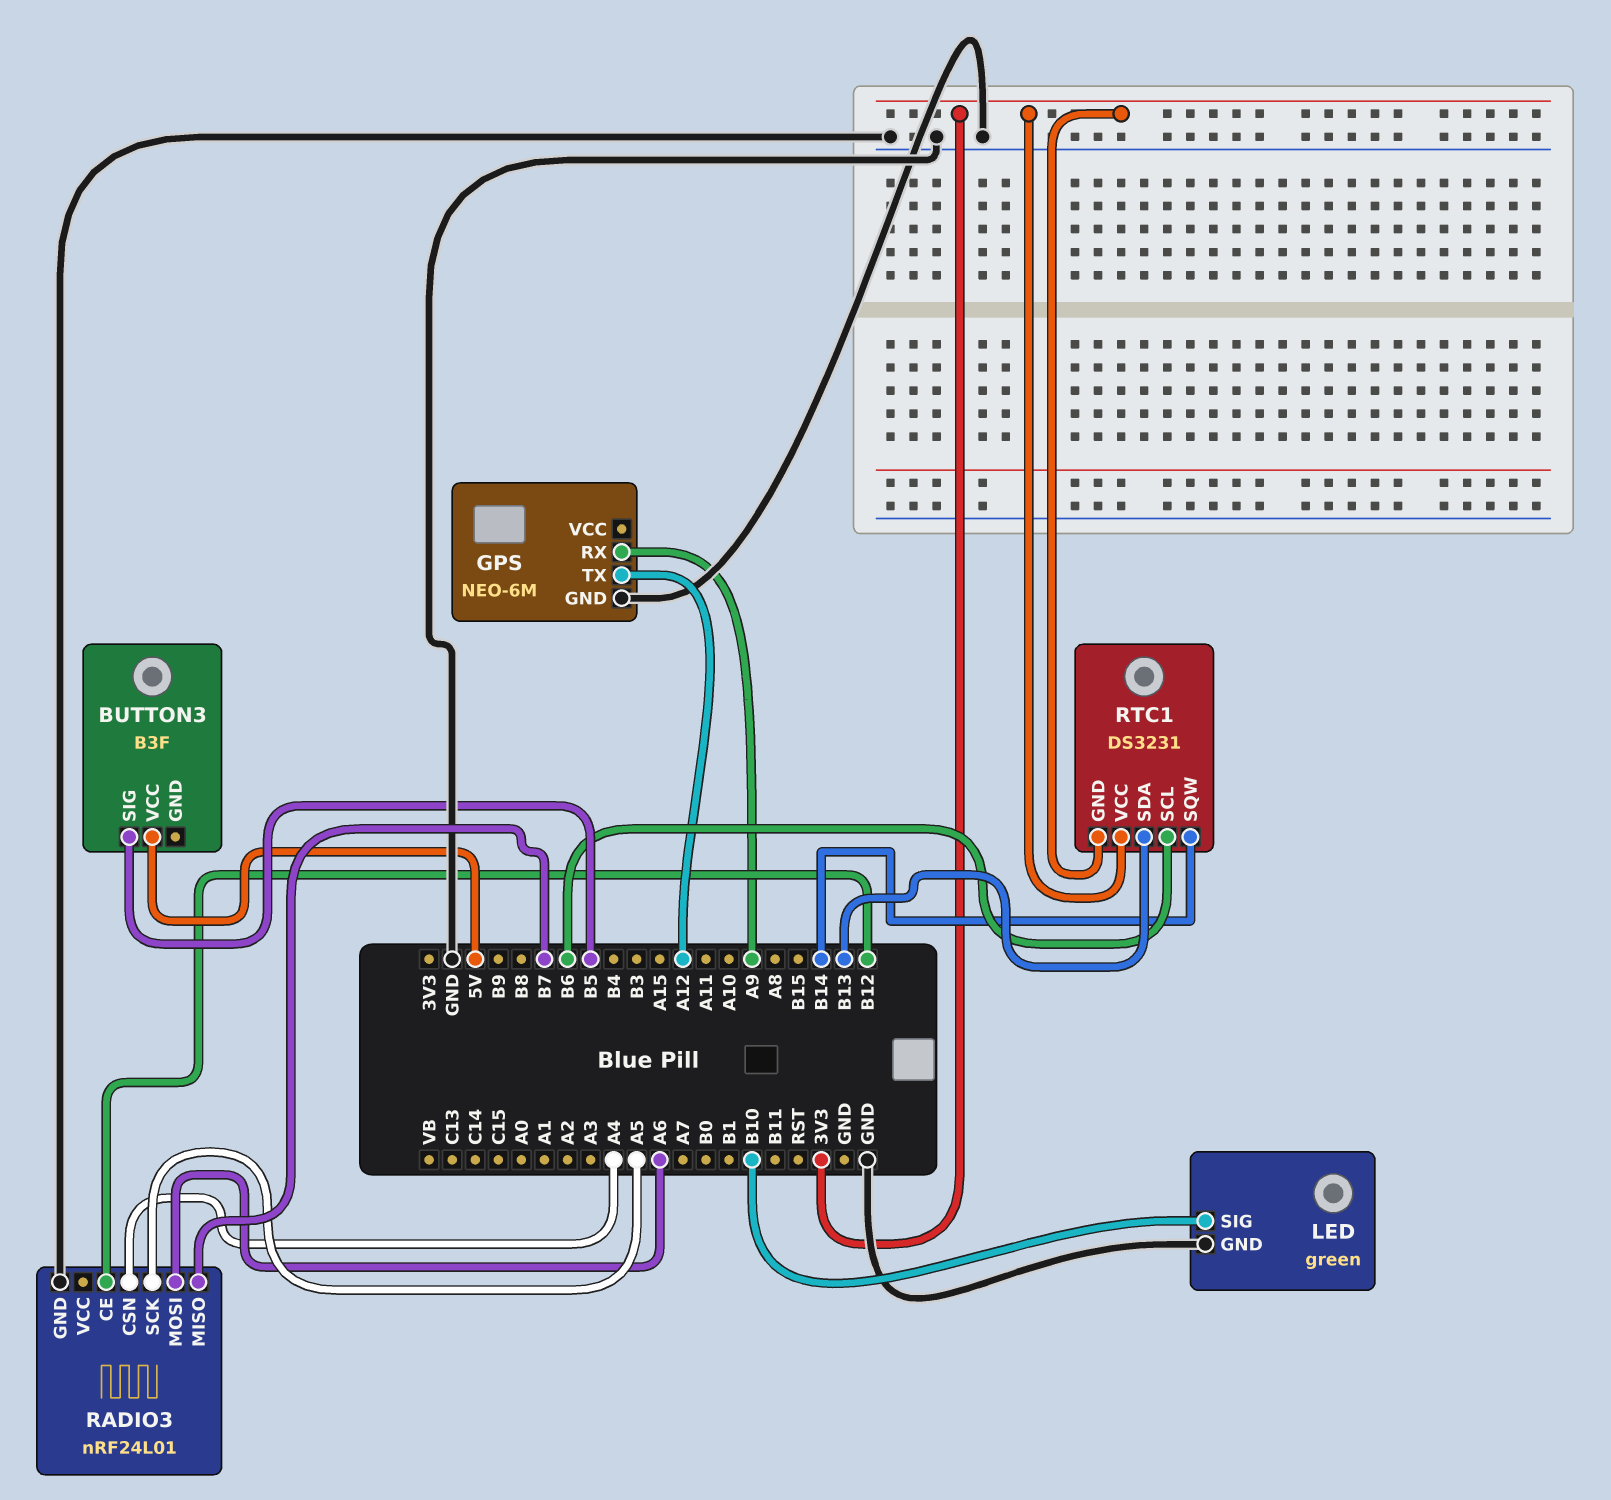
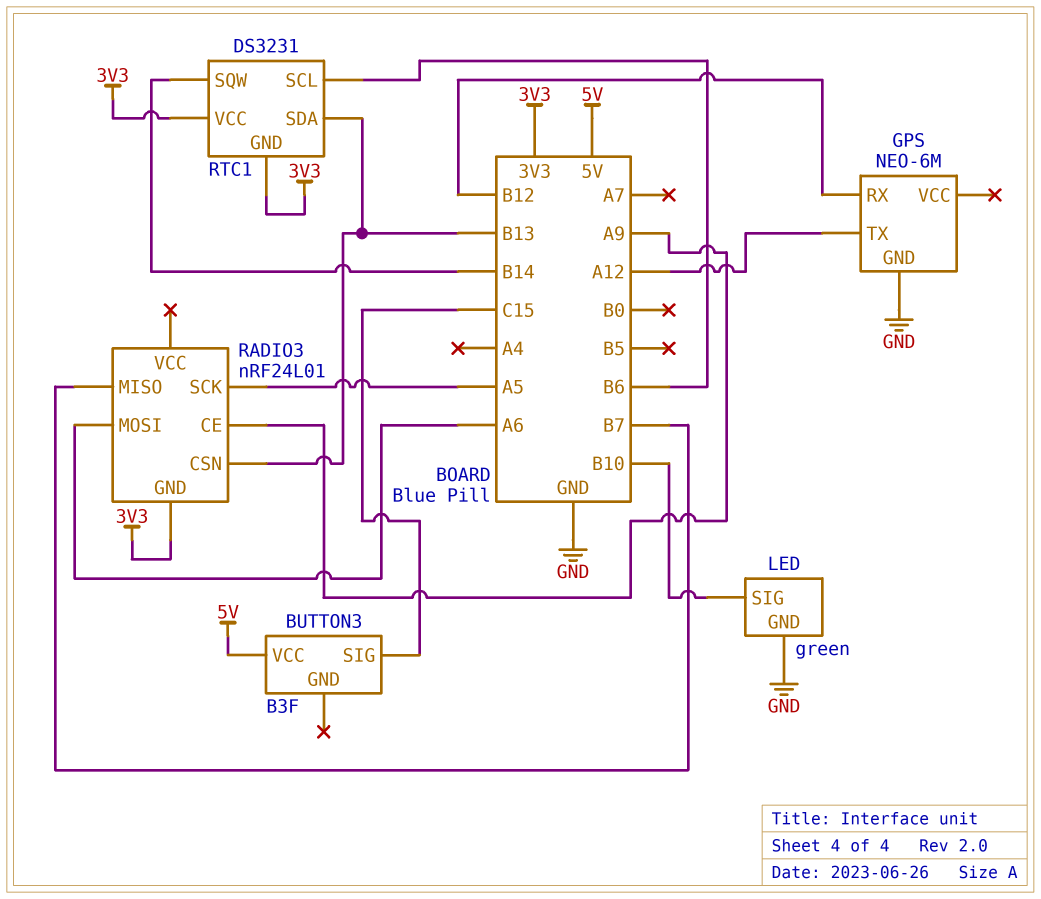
BUTTON3 pin SIG: B5 -> C15
GPS pin RX: A9 -> B12
RADIO3 pin CE: B12 -> A9
RADIO3 pin CSN: A4 -> B13
RADIO3 pin GND: GND -> 3V3

